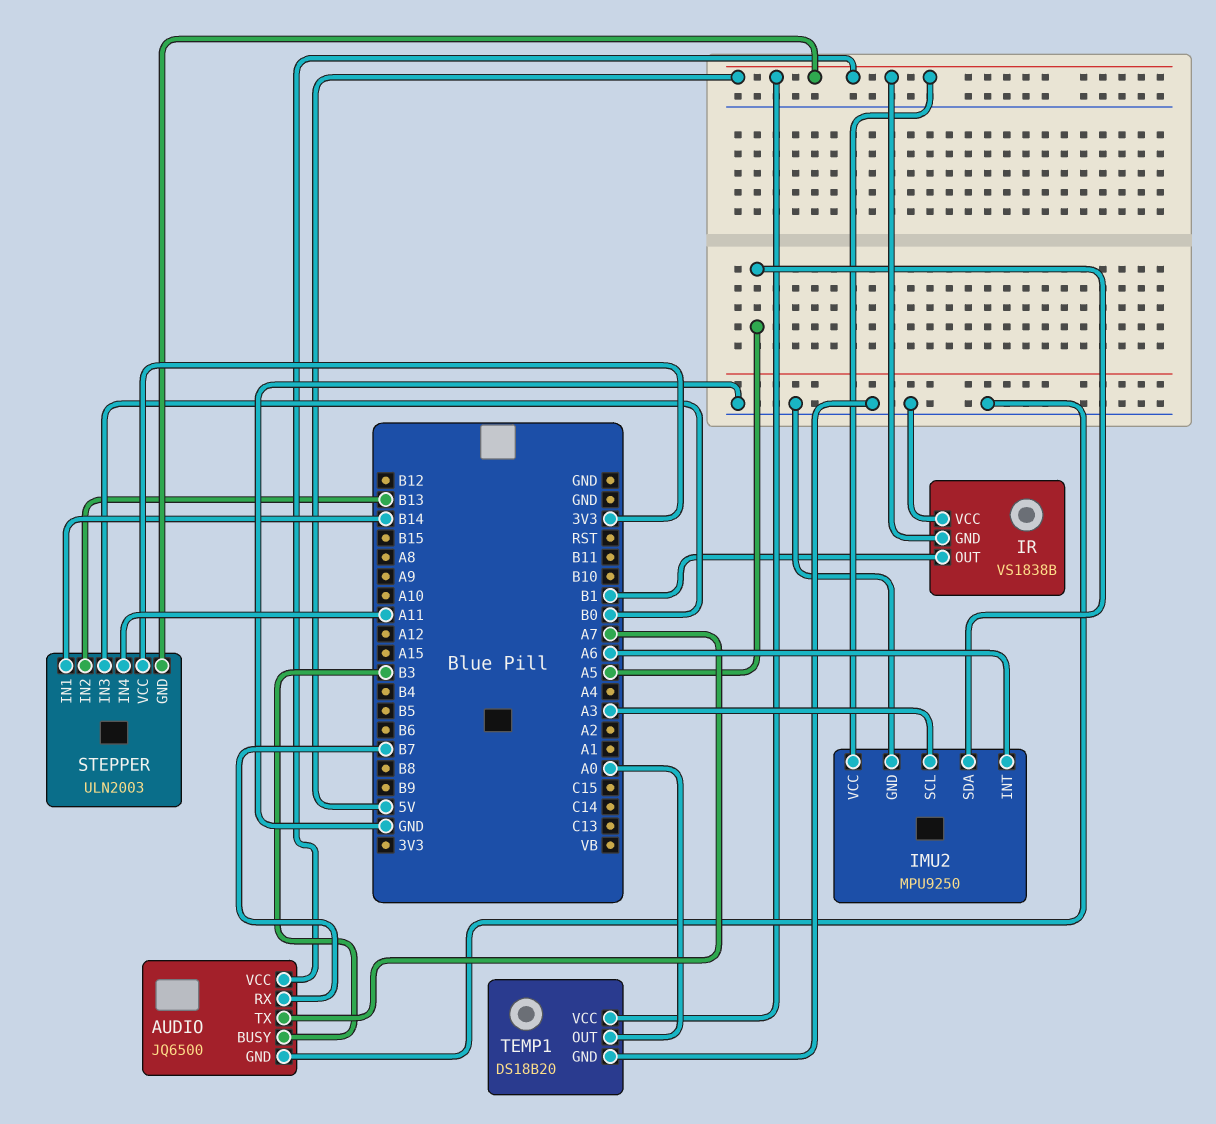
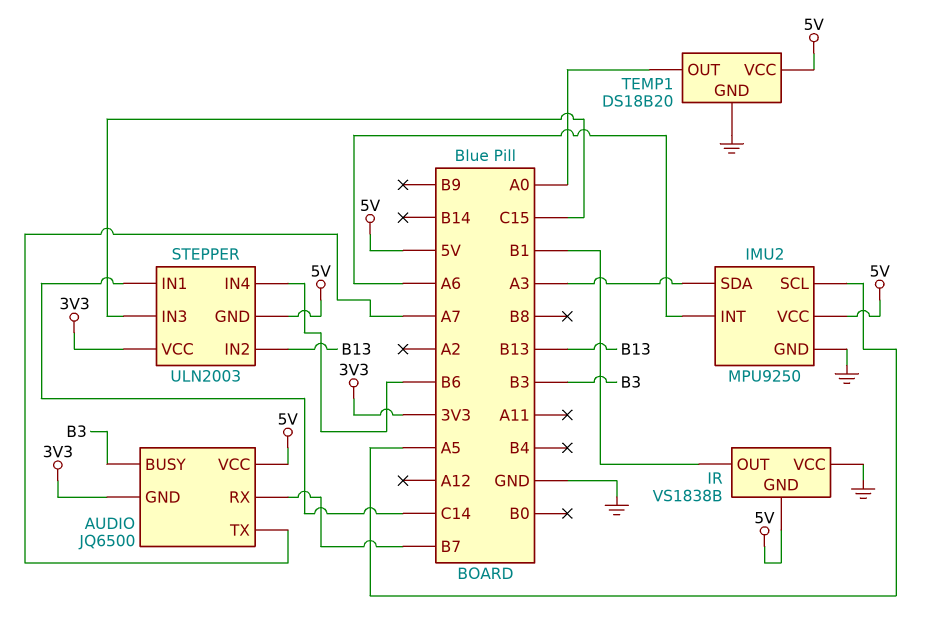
AUDIO pin GND: GND -> 3V3
IMU2 pin SCL: A3 -> A5
IMU2 pin SDA: A5 -> A3
STEPPER pin IN1: B14 -> C14
STEPPER pin IN3: B0 -> C15
STEPPER pin IN4: A11 -> B6

